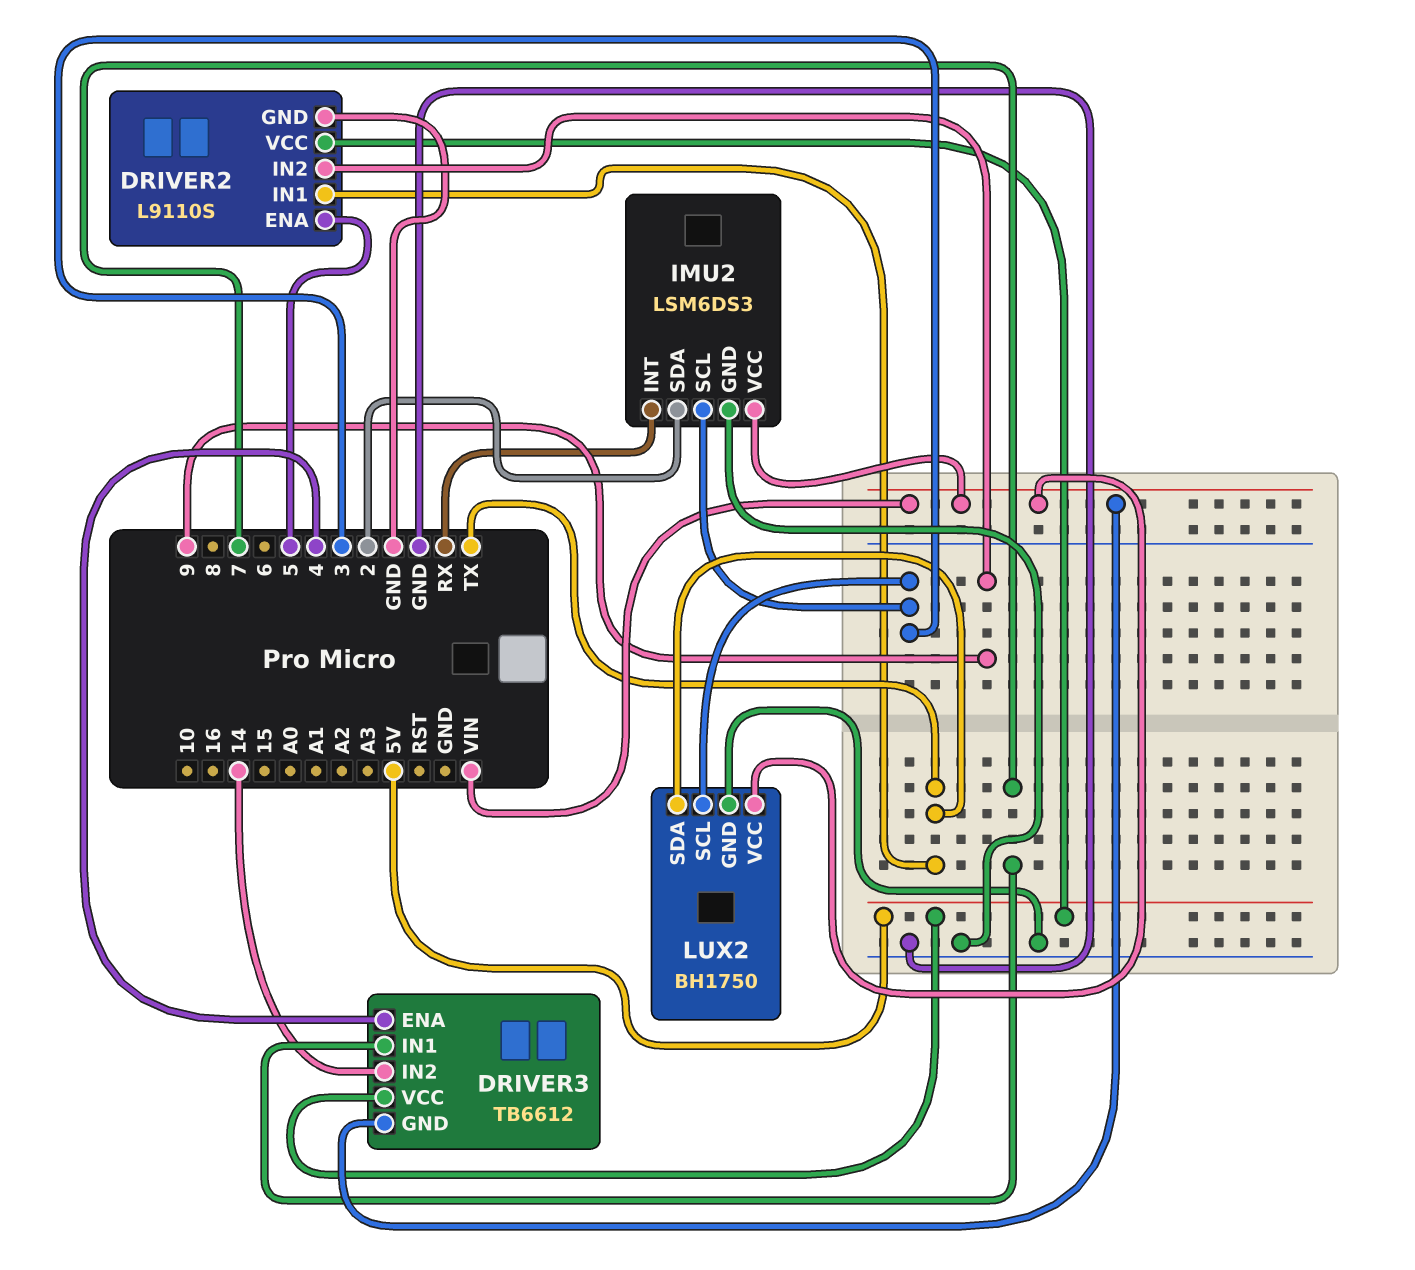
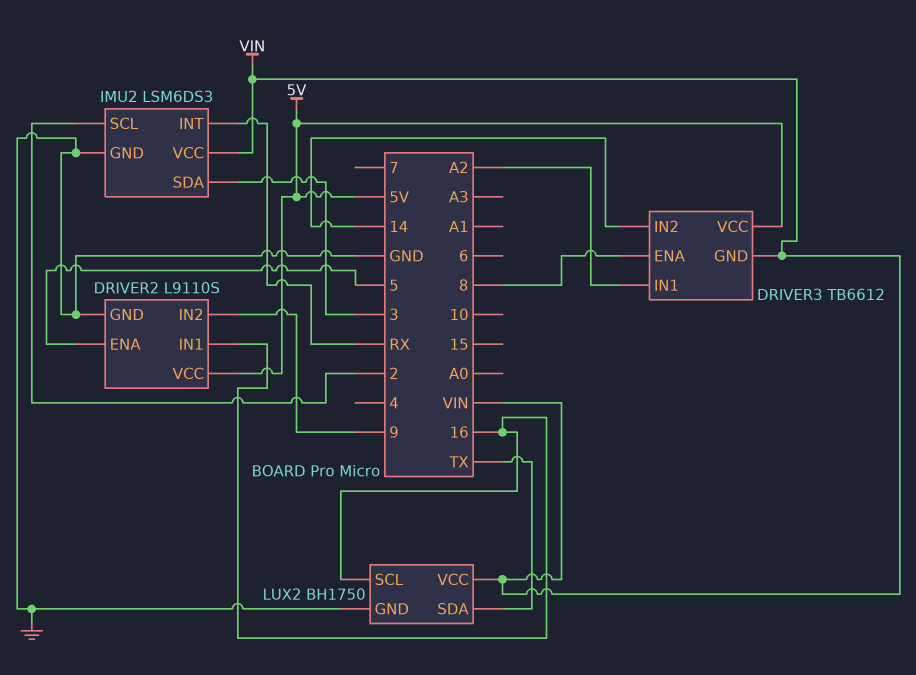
DRIVER2 pin IN1: TX -> 16
DRIVER3 pin ENA: 4 -> 8
DRIVER3 pin IN1: 7 -> A2
IMU2 pin SCL: 3 -> 2
IMU2 pin SDA: 2 -> 3
LUX2 pin SCL: 3 -> 16

